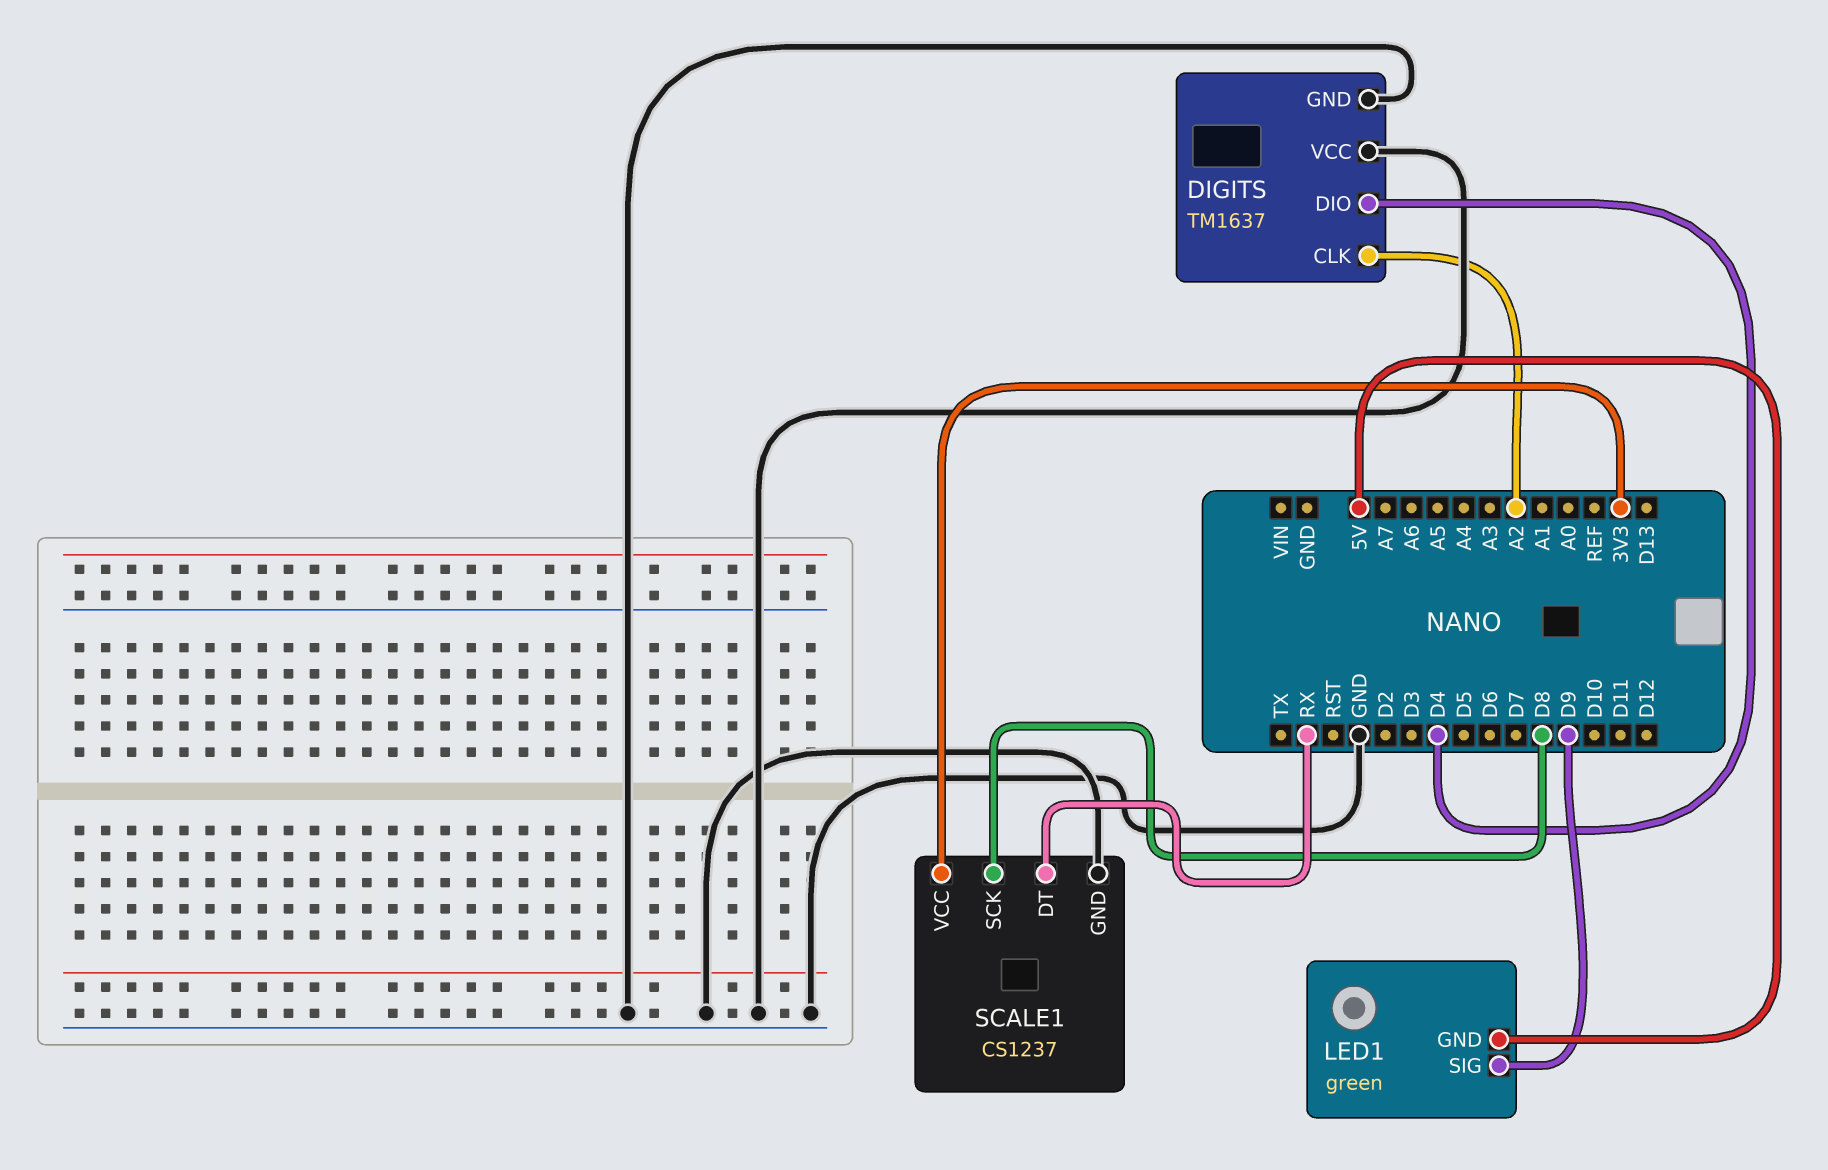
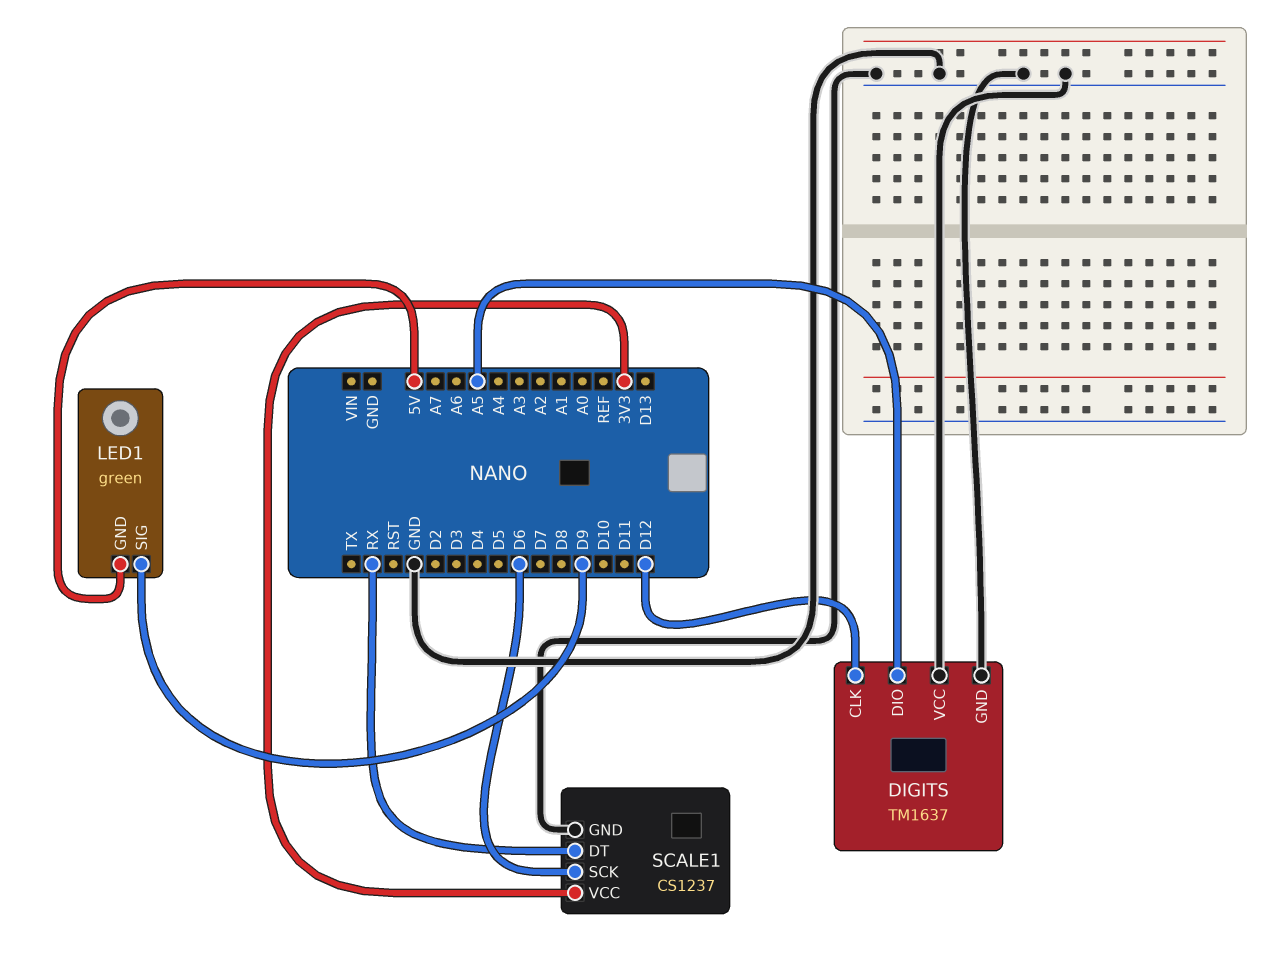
DIGITS pin CLK: A2 -> D12
DIGITS pin DIO: D4 -> A5
SCALE1 pin SCK: D8 -> D6

